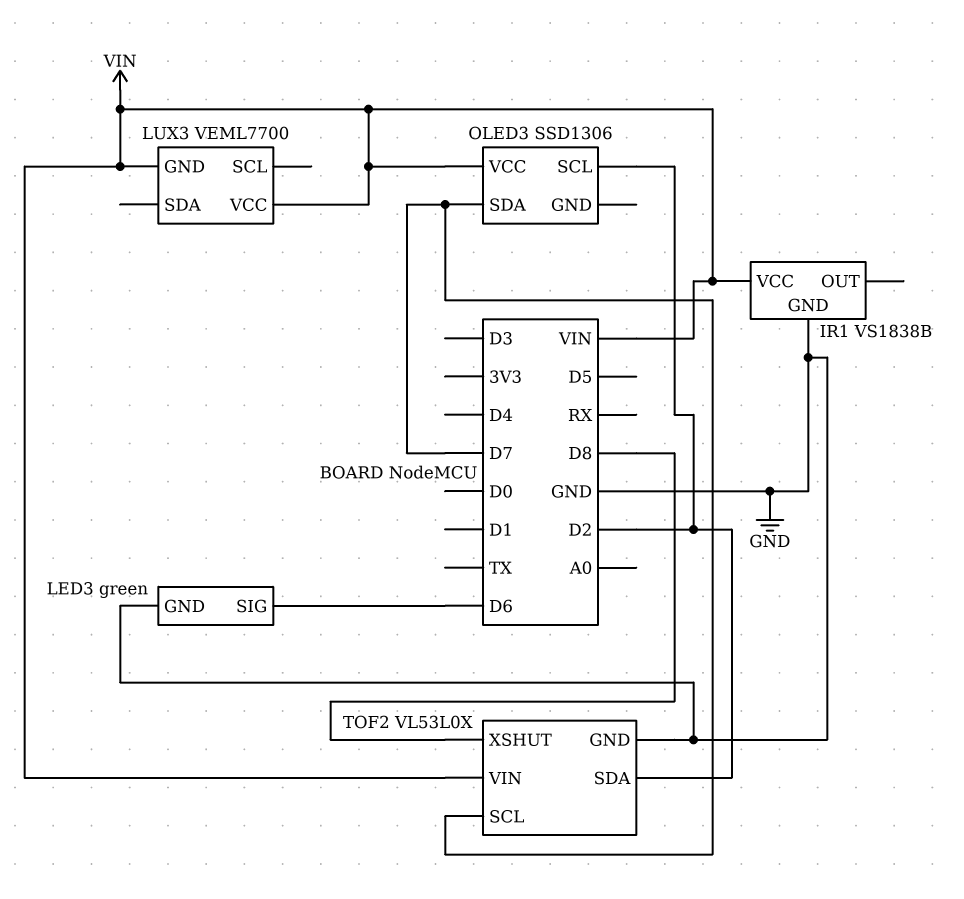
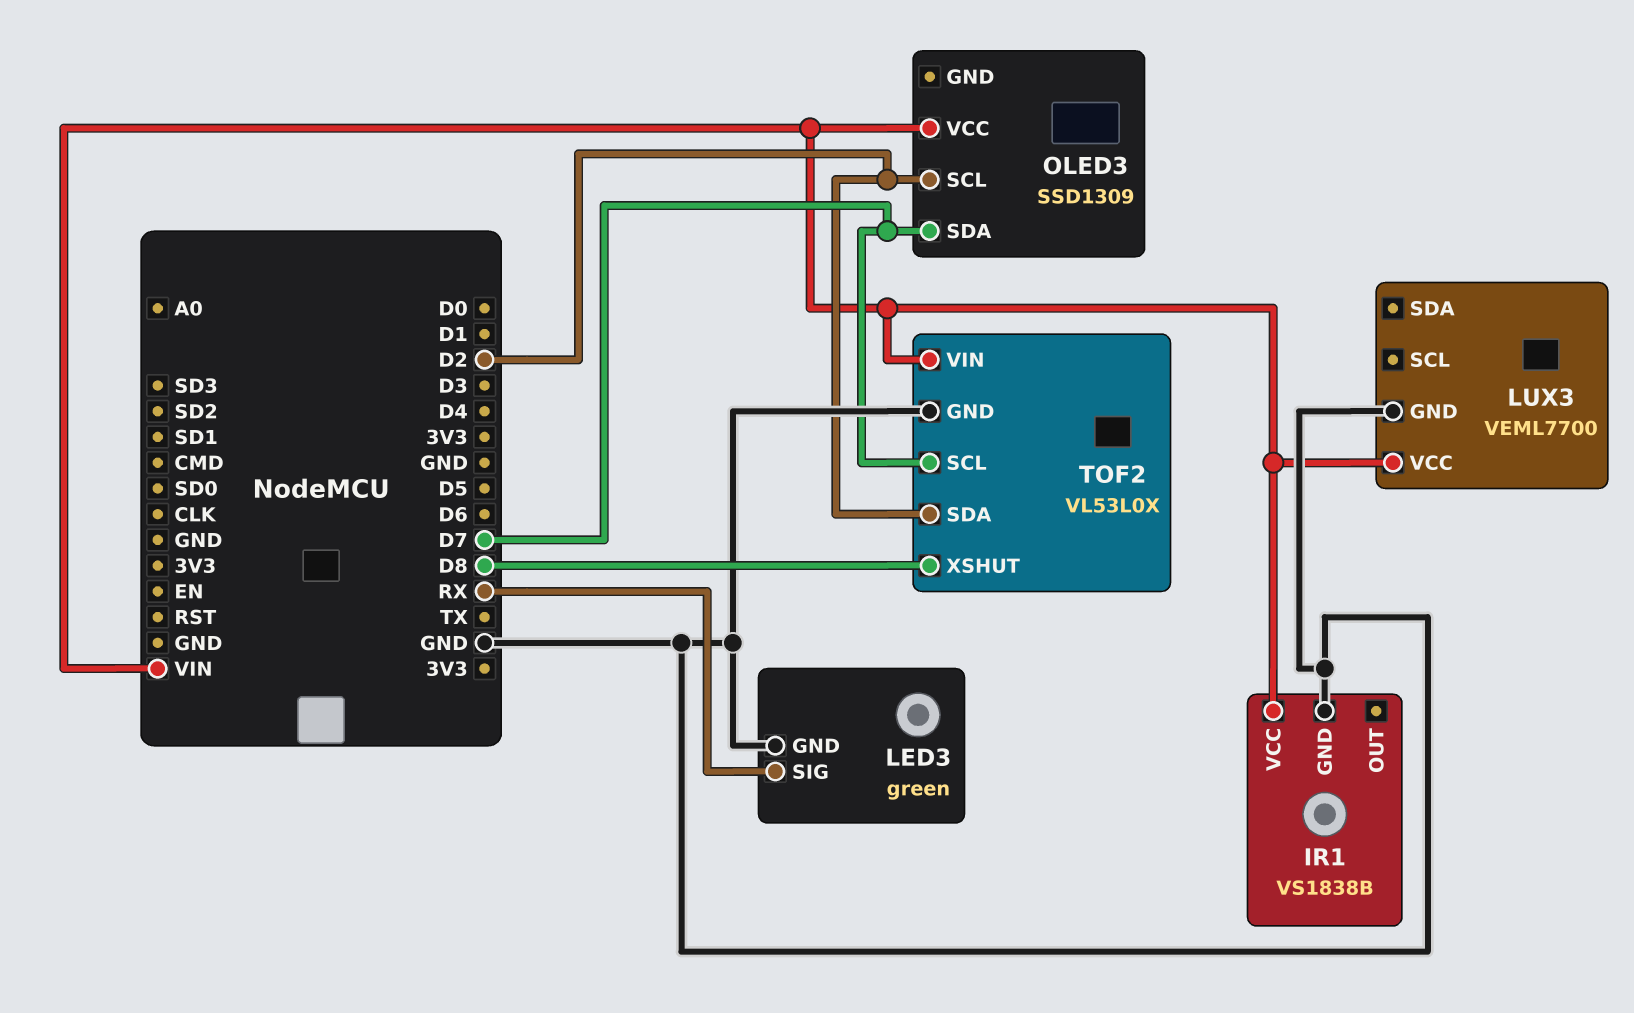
LED3 pin SIG: D6 -> RX
LUX3 pin GND: VIN -> GND
OLED3: SSD1306 -> SSD1309

